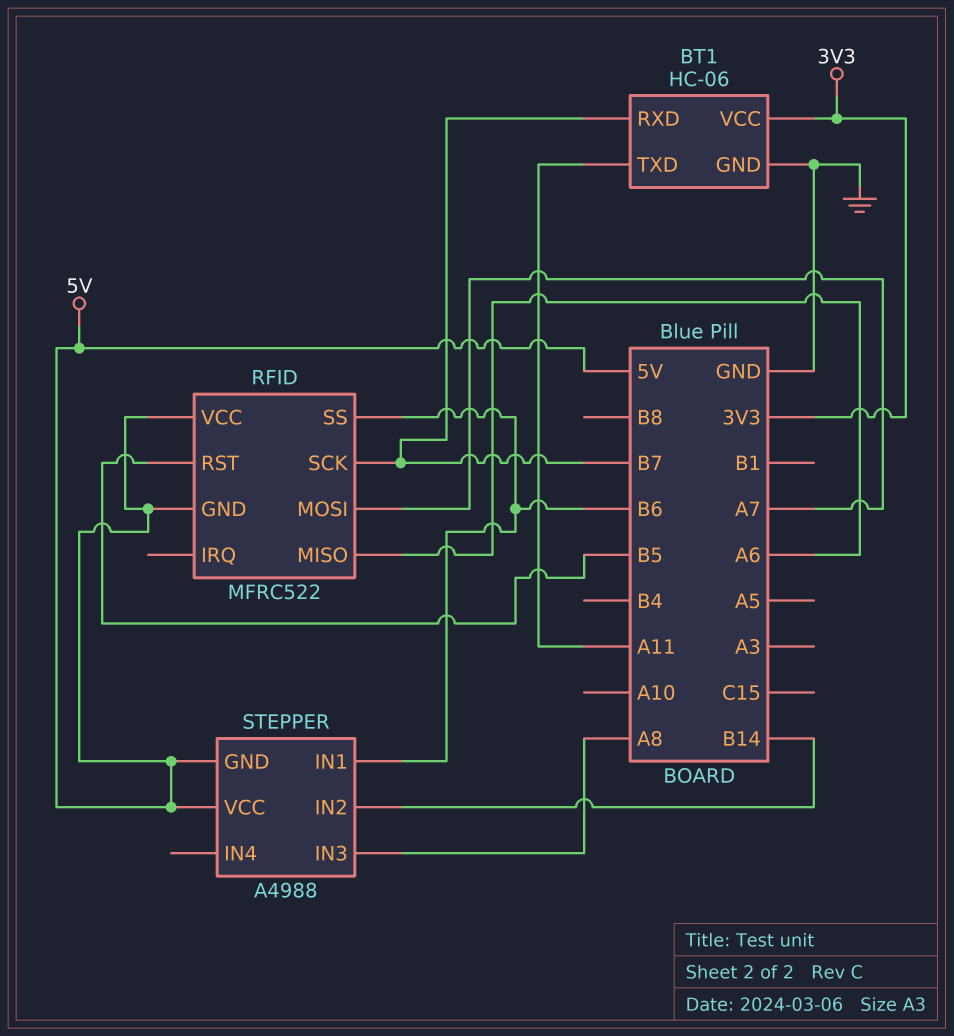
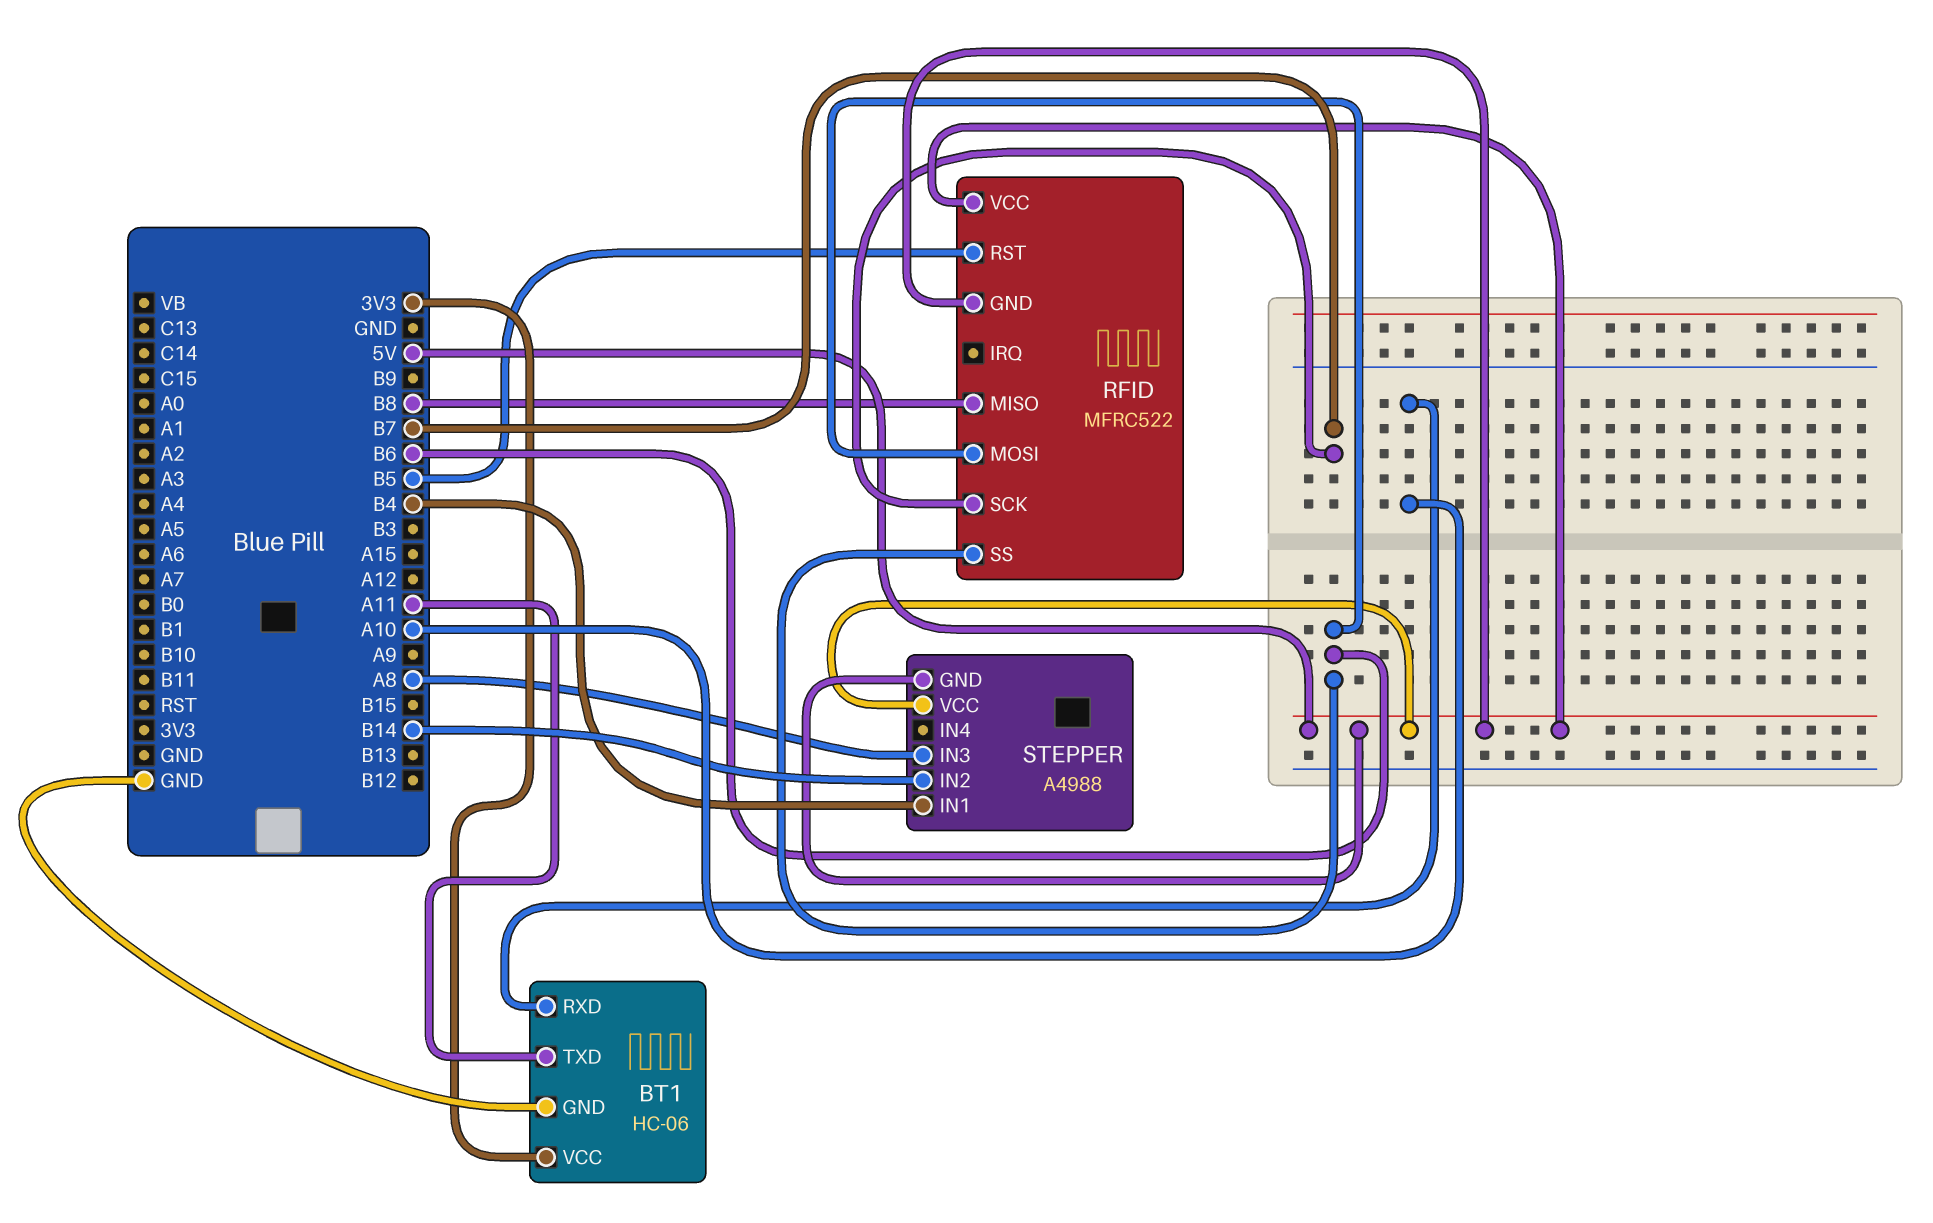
BT1 pin RXD: B7 -> A10
RFID pin MISO: A6 -> B8
RFID pin MOSI: A7 -> B6
STEPPER pin IN1: B6 -> B4

